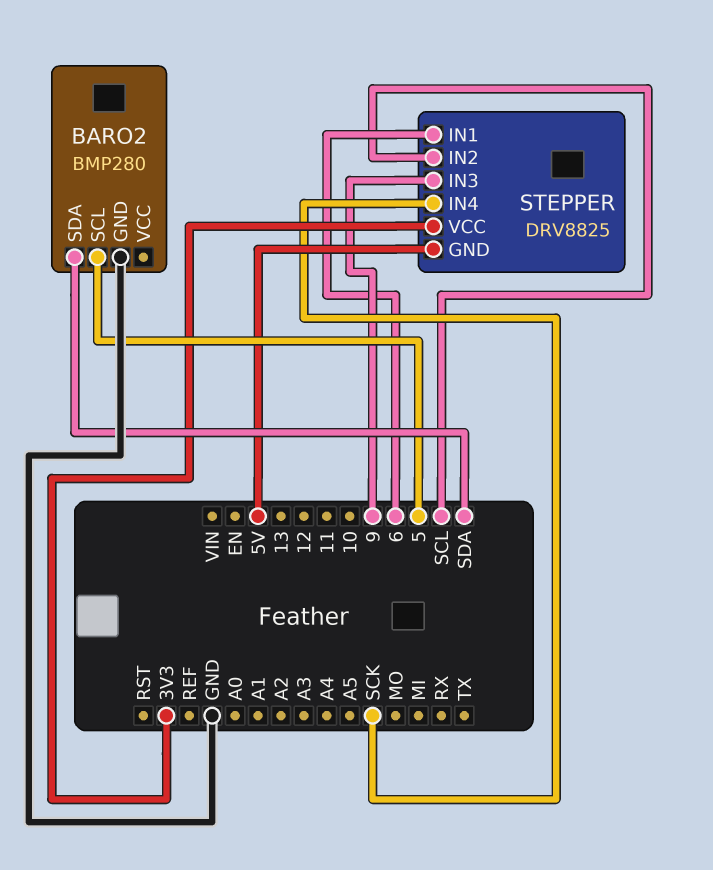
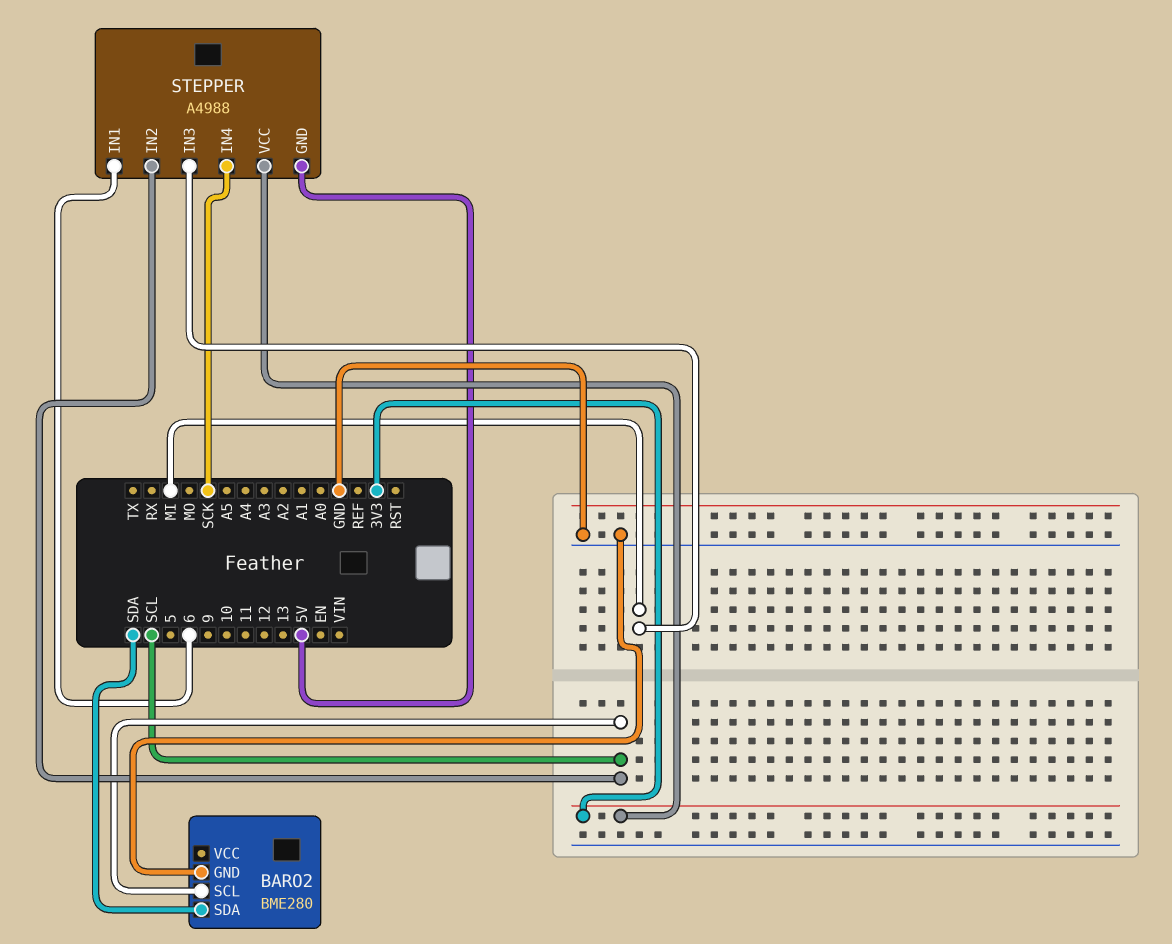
BARO2: BMP280 -> BME280
BARO2 pin SCL: 5 -> SCL
STEPPER: DRV8825 -> A4988
STEPPER pin IN3: 9 -> MI

